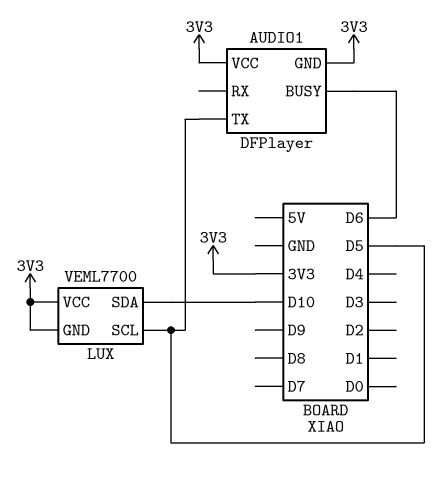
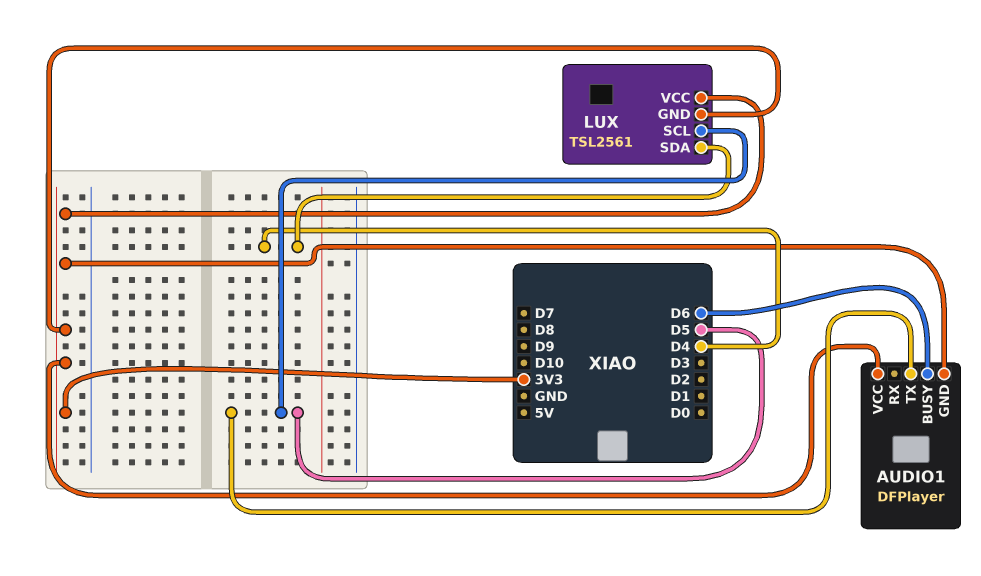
LUX: VEML7700 -> TSL2561
LUX pin SDA: D10 -> D4

